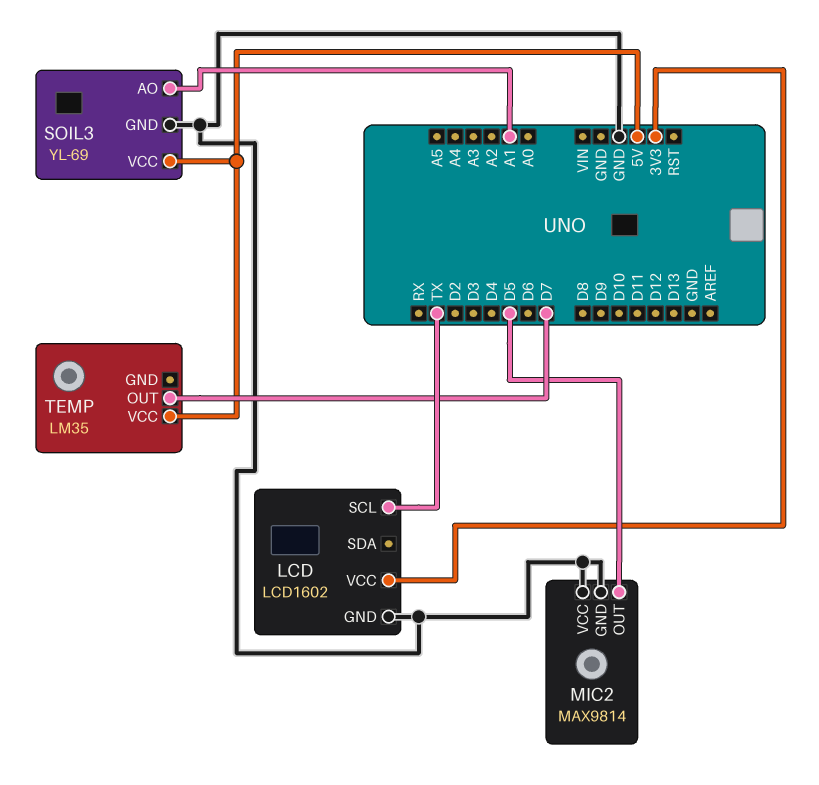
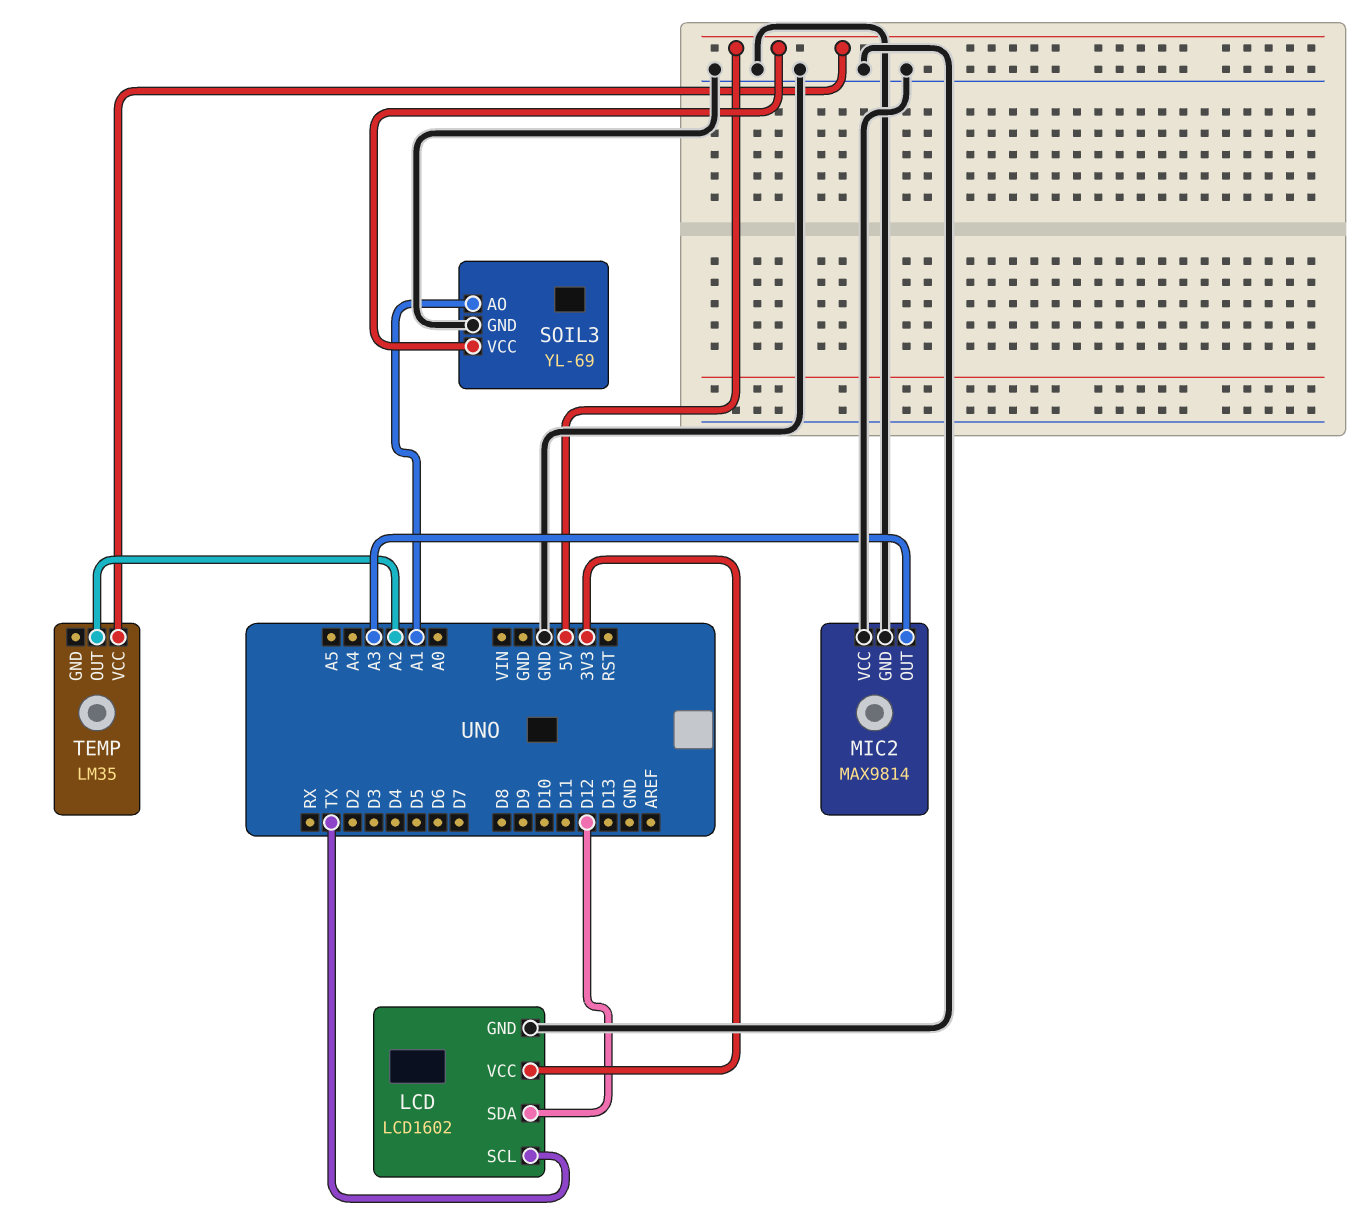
LCD pin SDA: none -> D12
MIC2 pin OUT: D5 -> A3
TEMP pin OUT: D7 -> A2

